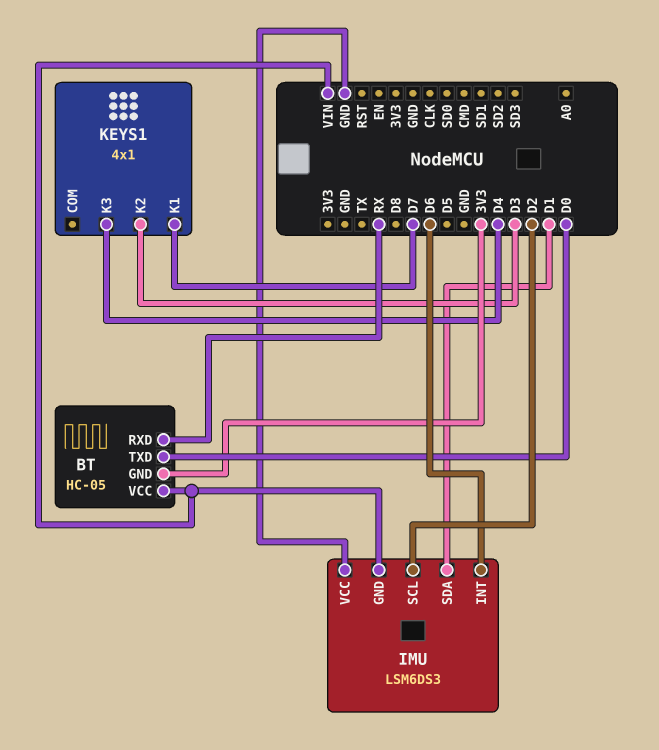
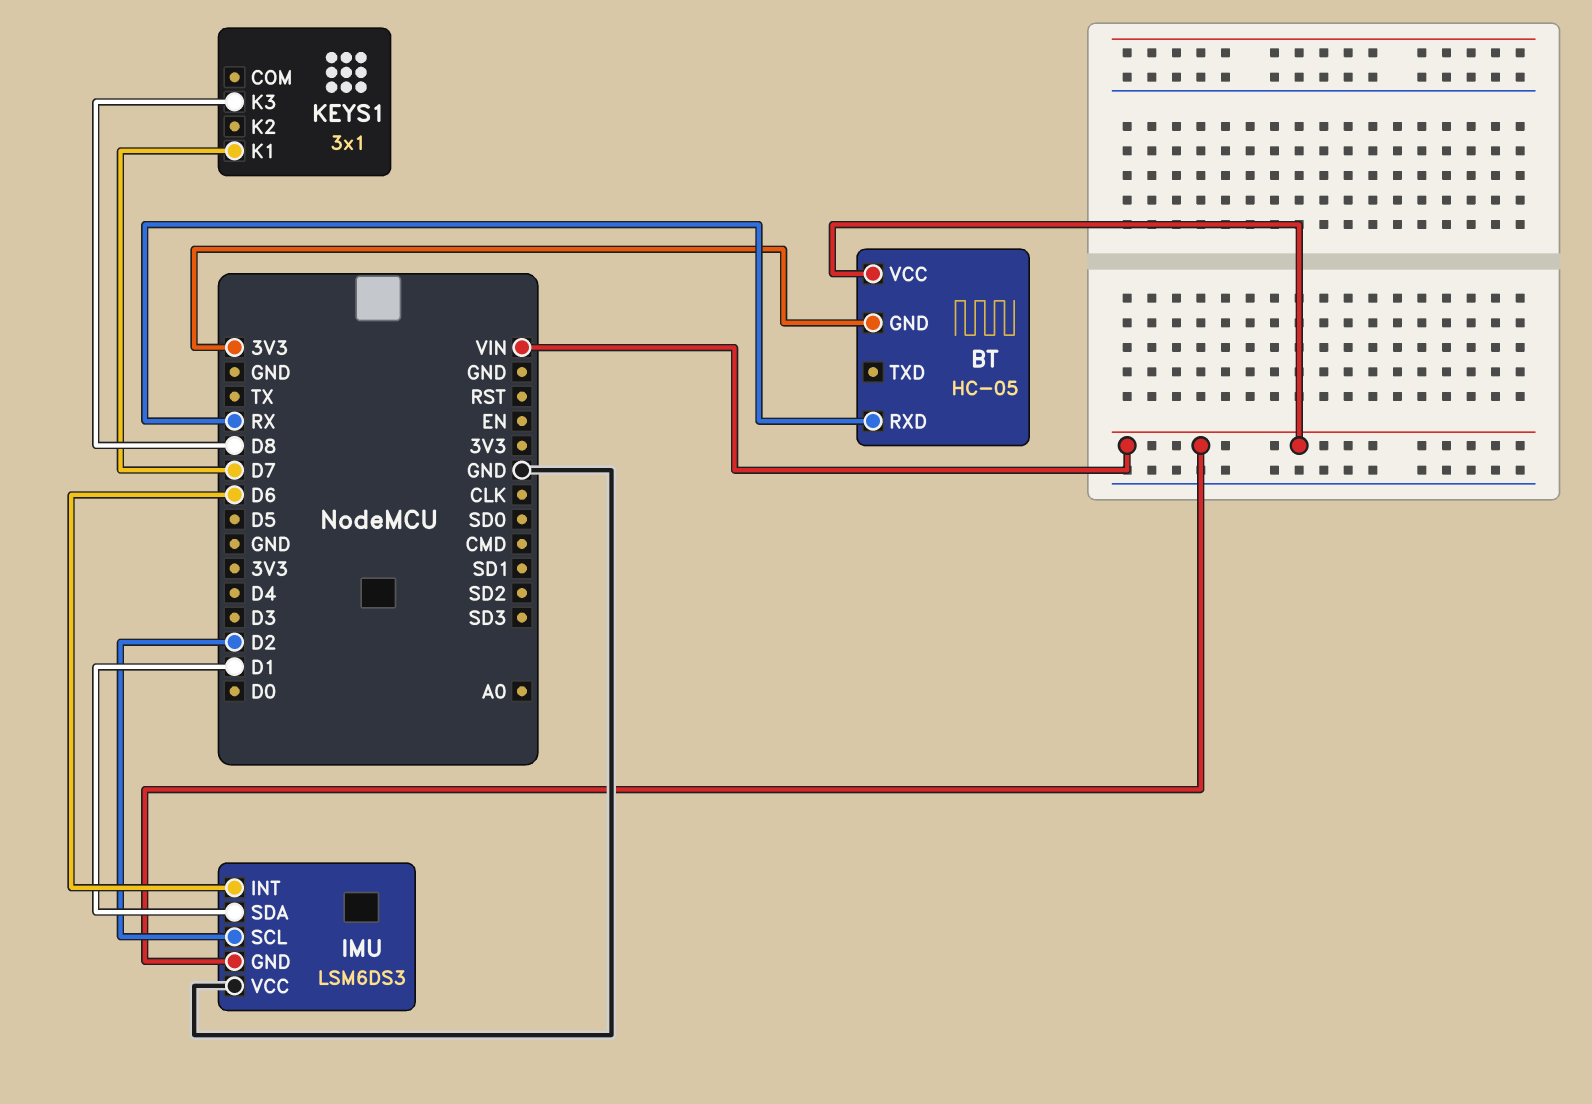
BT pin TXD: D0 -> none
KEYS1: 4x1 -> 3x1
KEYS1 pin K2: D3 -> none
KEYS1 pin K3: D4 -> D8

